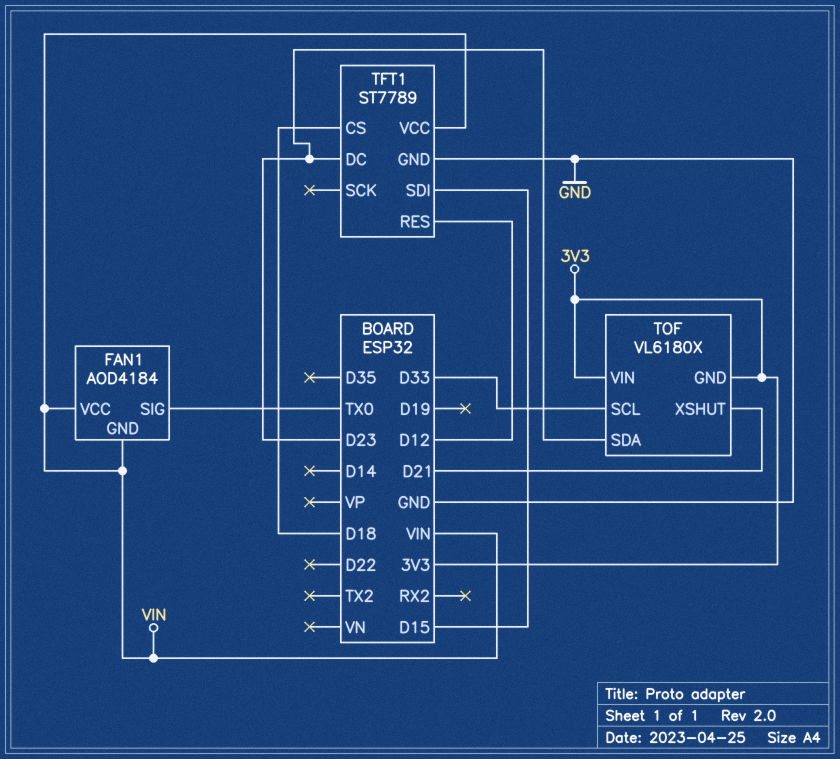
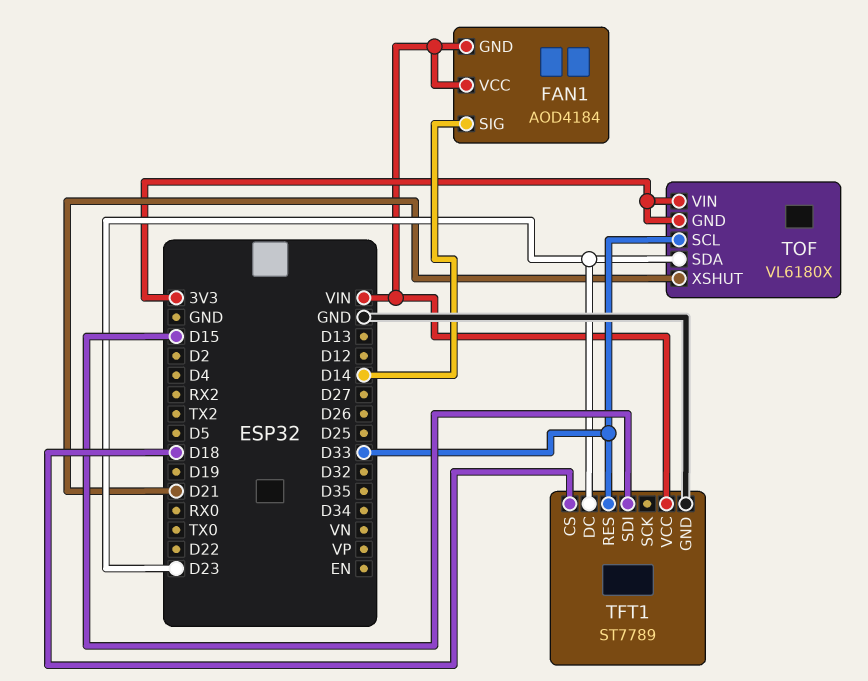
FAN1 pin SIG: TX0 -> D14
TFT1 pin RES: D12 -> D33

